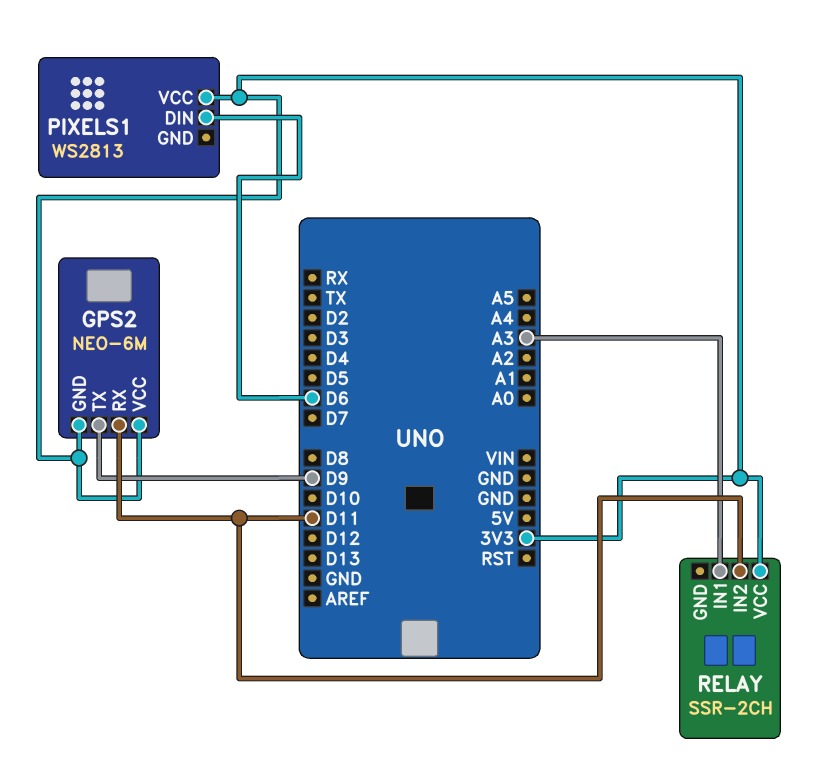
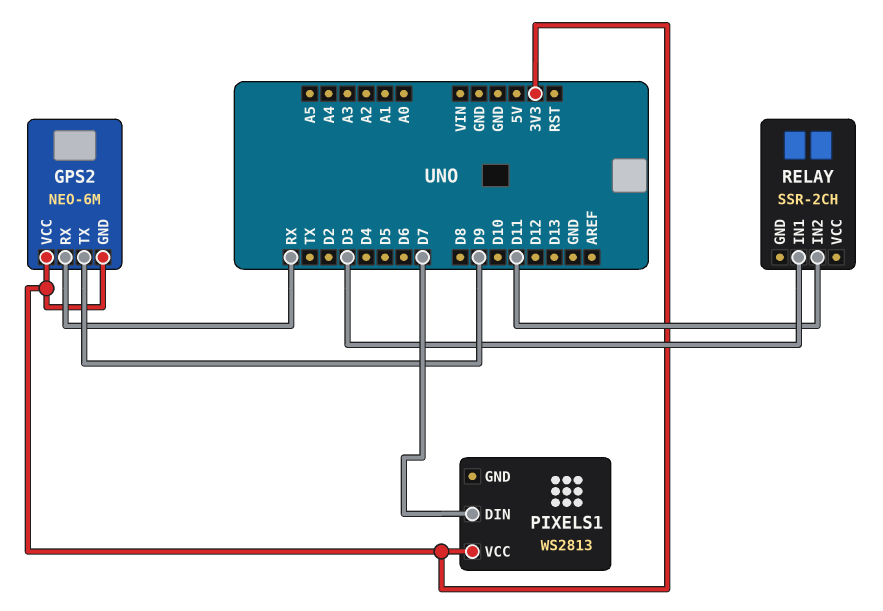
GPS2 pin RX: D11 -> RX
PIXELS1 pin DIN: D6 -> D7
RELAY pin IN1: A3 -> D3
RELAY pin VCC: 3V3 -> none

